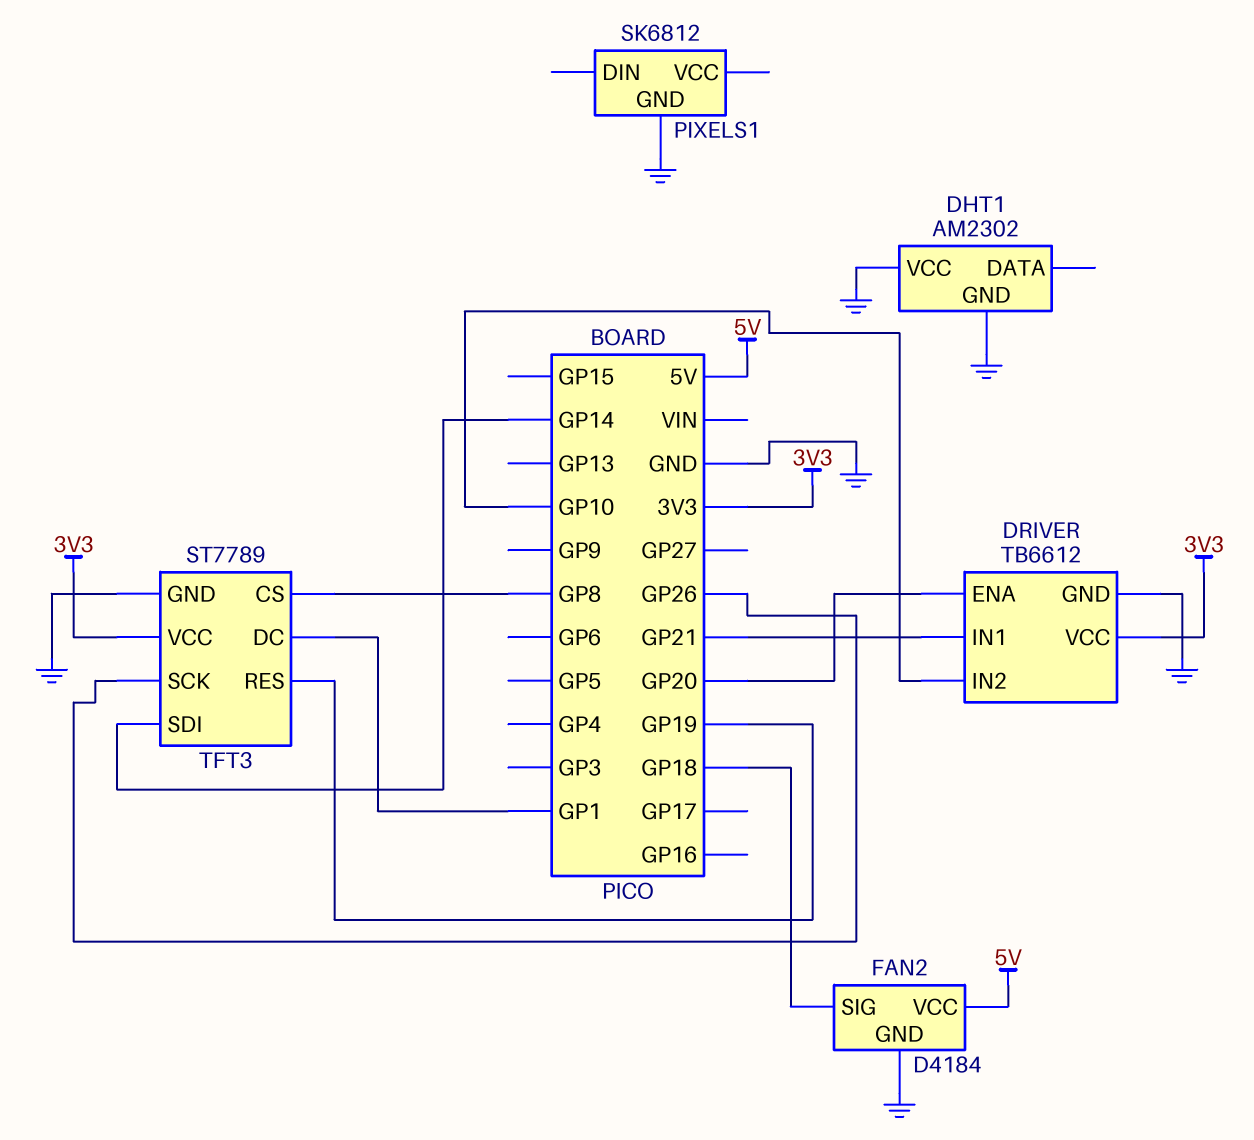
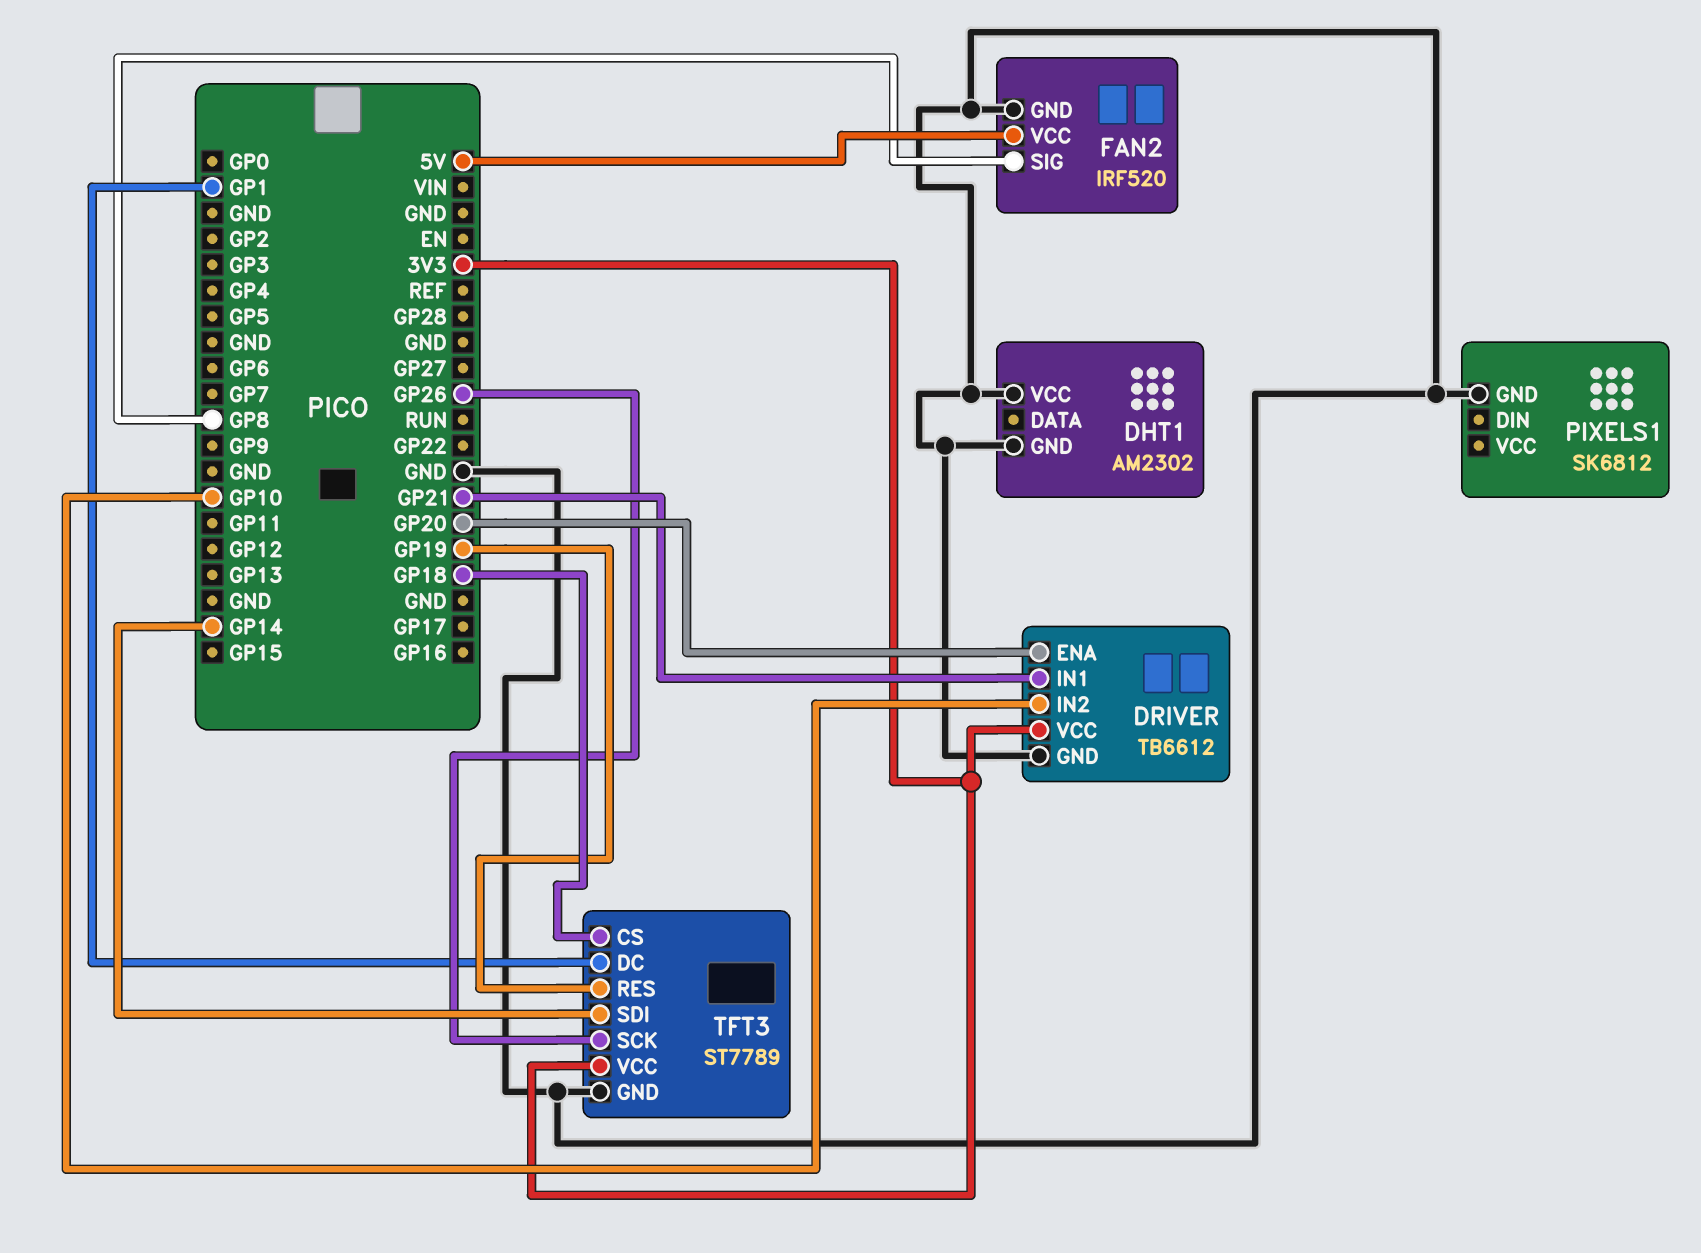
FAN2: D4184 -> IRF520
FAN2 pin SIG: GP18 -> GP8
TFT3 pin CS: GP8 -> GP18

